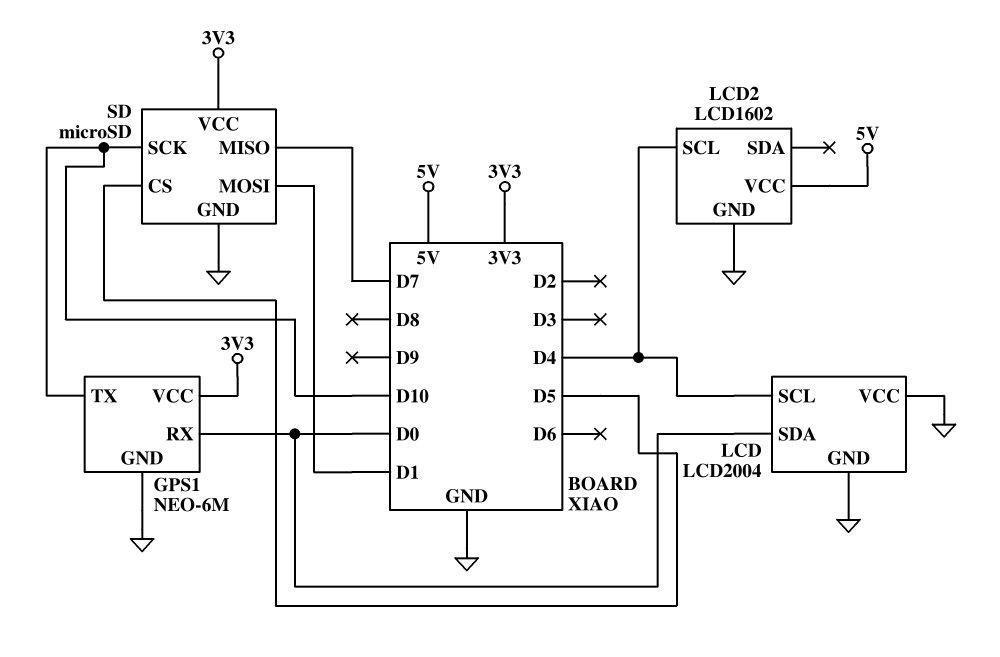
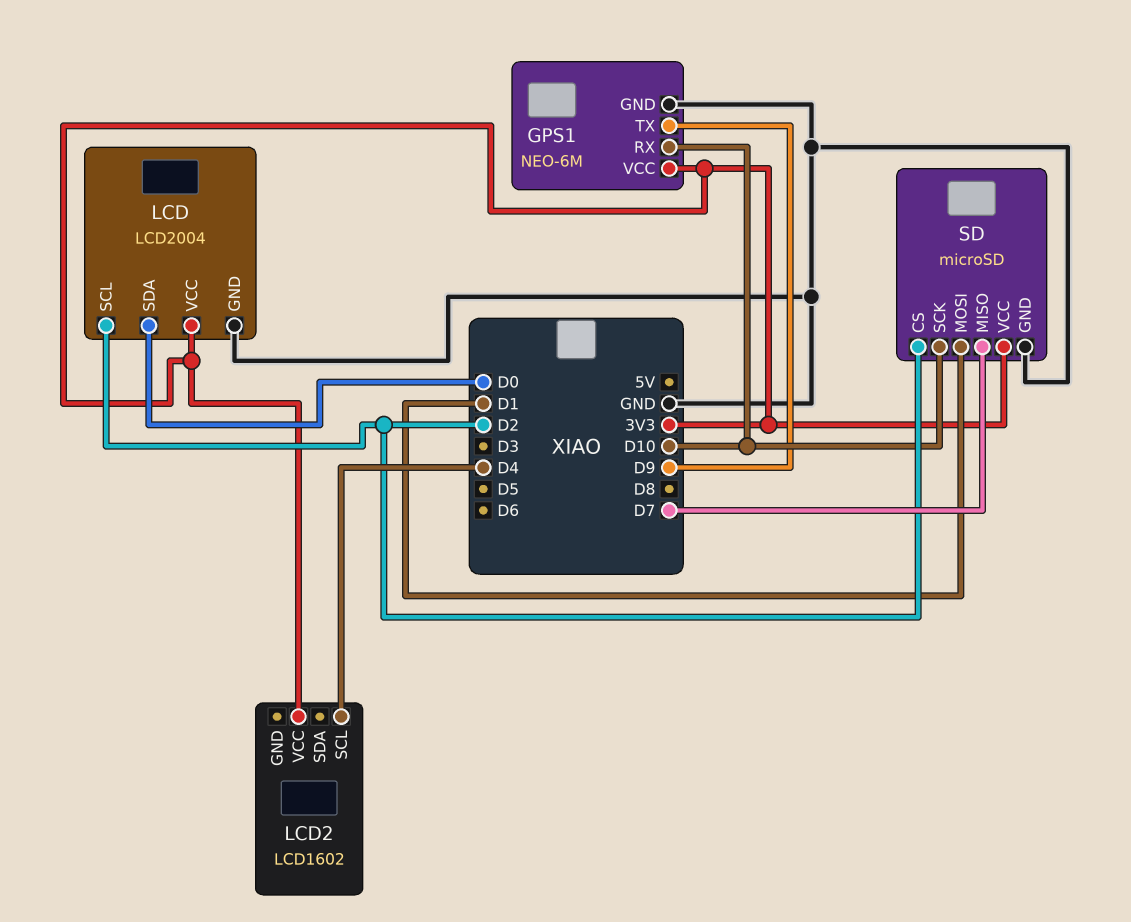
GPS1 pin RX: D0 -> D10
GPS1 pin TX: D10 -> D9
LCD pin SCL: D4 -> D2
LCD pin VCC: GND -> 3V3
LCD2 pin GND: GND -> none
LCD2 pin VCC: 5V -> 3V3
SD pin CS: D5 -> D2

